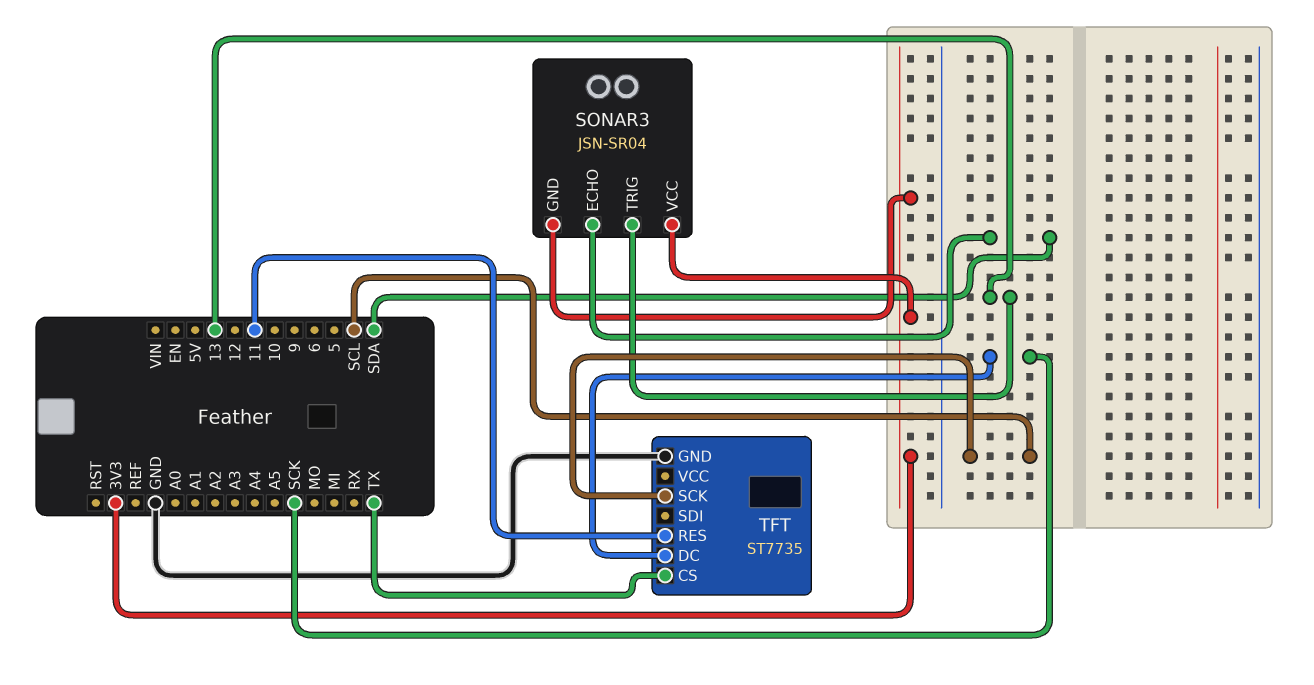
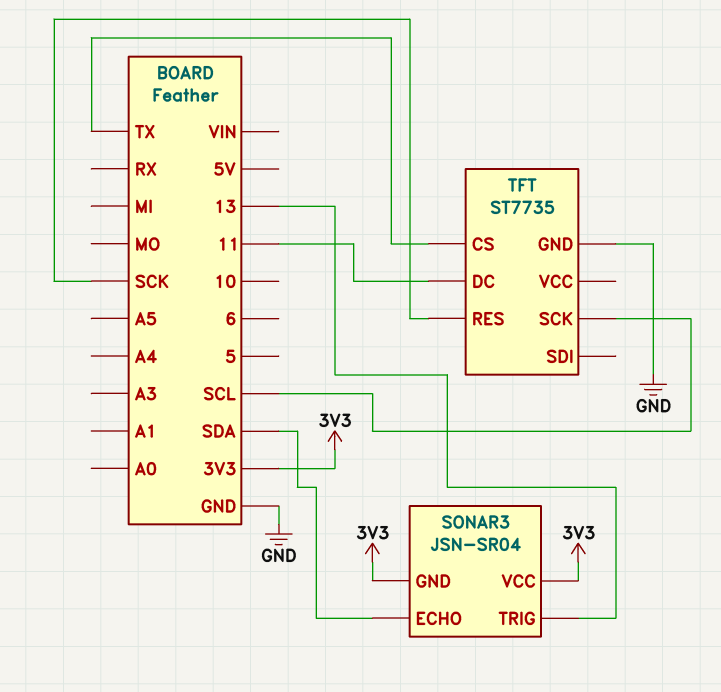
TFT pin DC: SCK -> 11
TFT pin RES: 11 -> SCK

